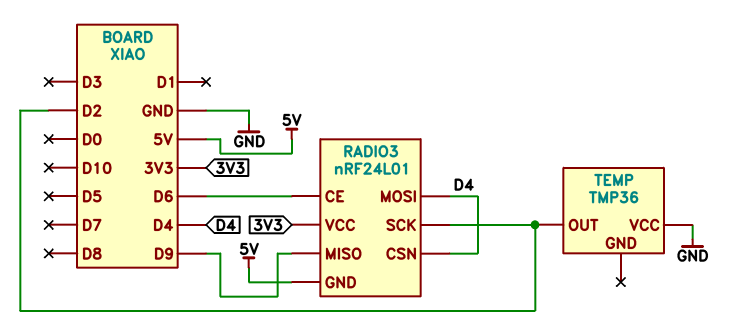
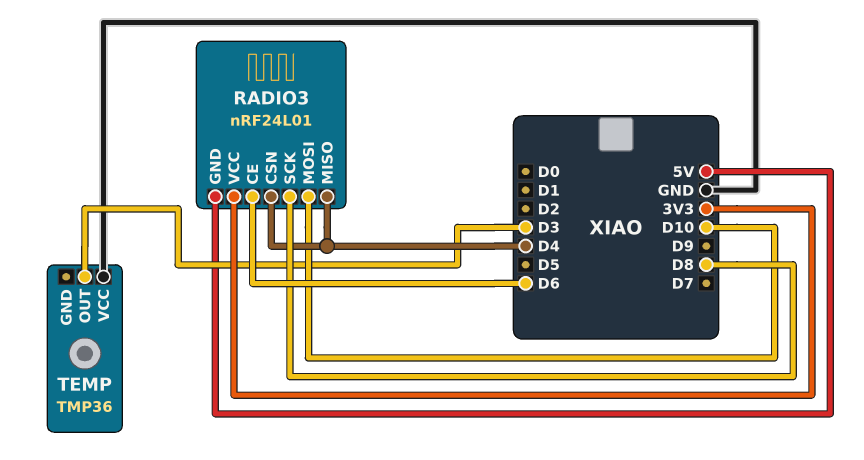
RADIO3 pin MISO: D9 -> D4
RADIO3 pin MOSI: D4 -> D10
RADIO3 pin SCK: D2 -> D8
TEMP pin OUT: D2 -> D3

